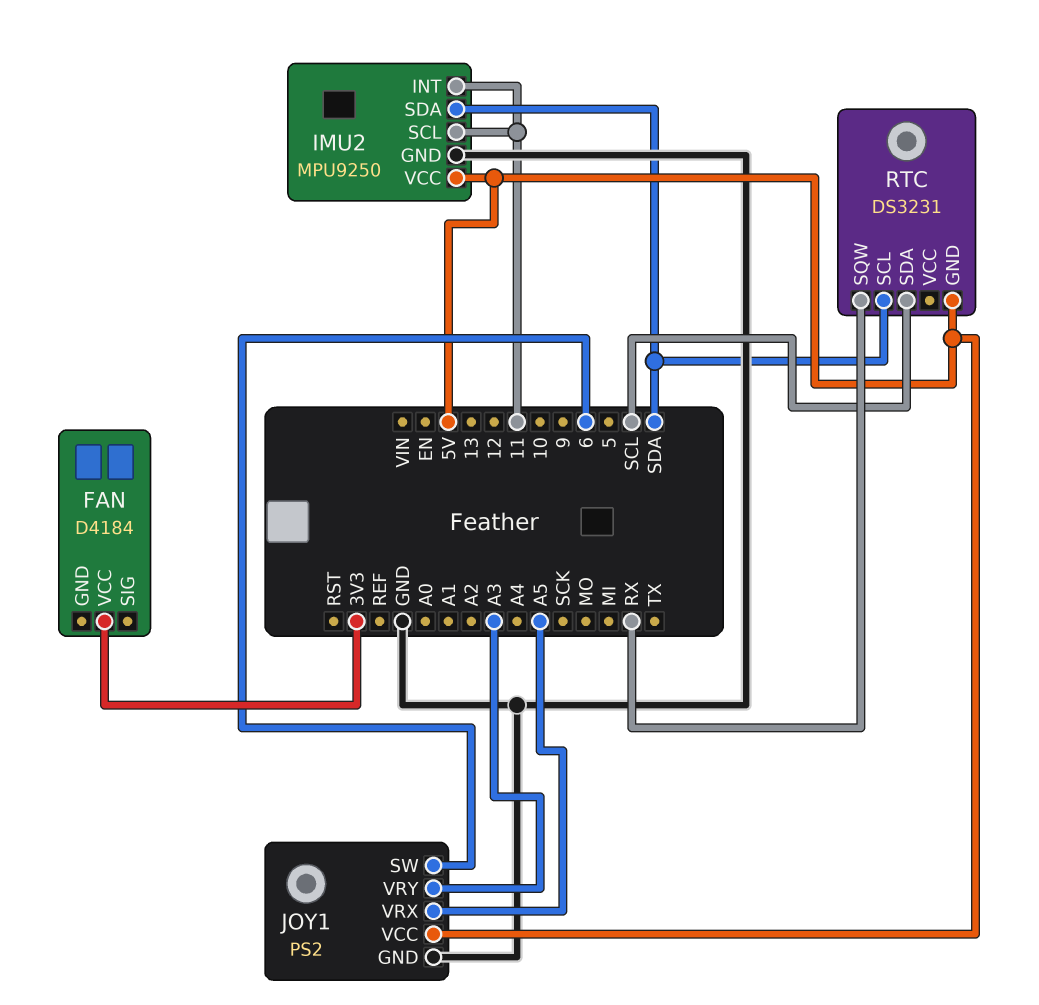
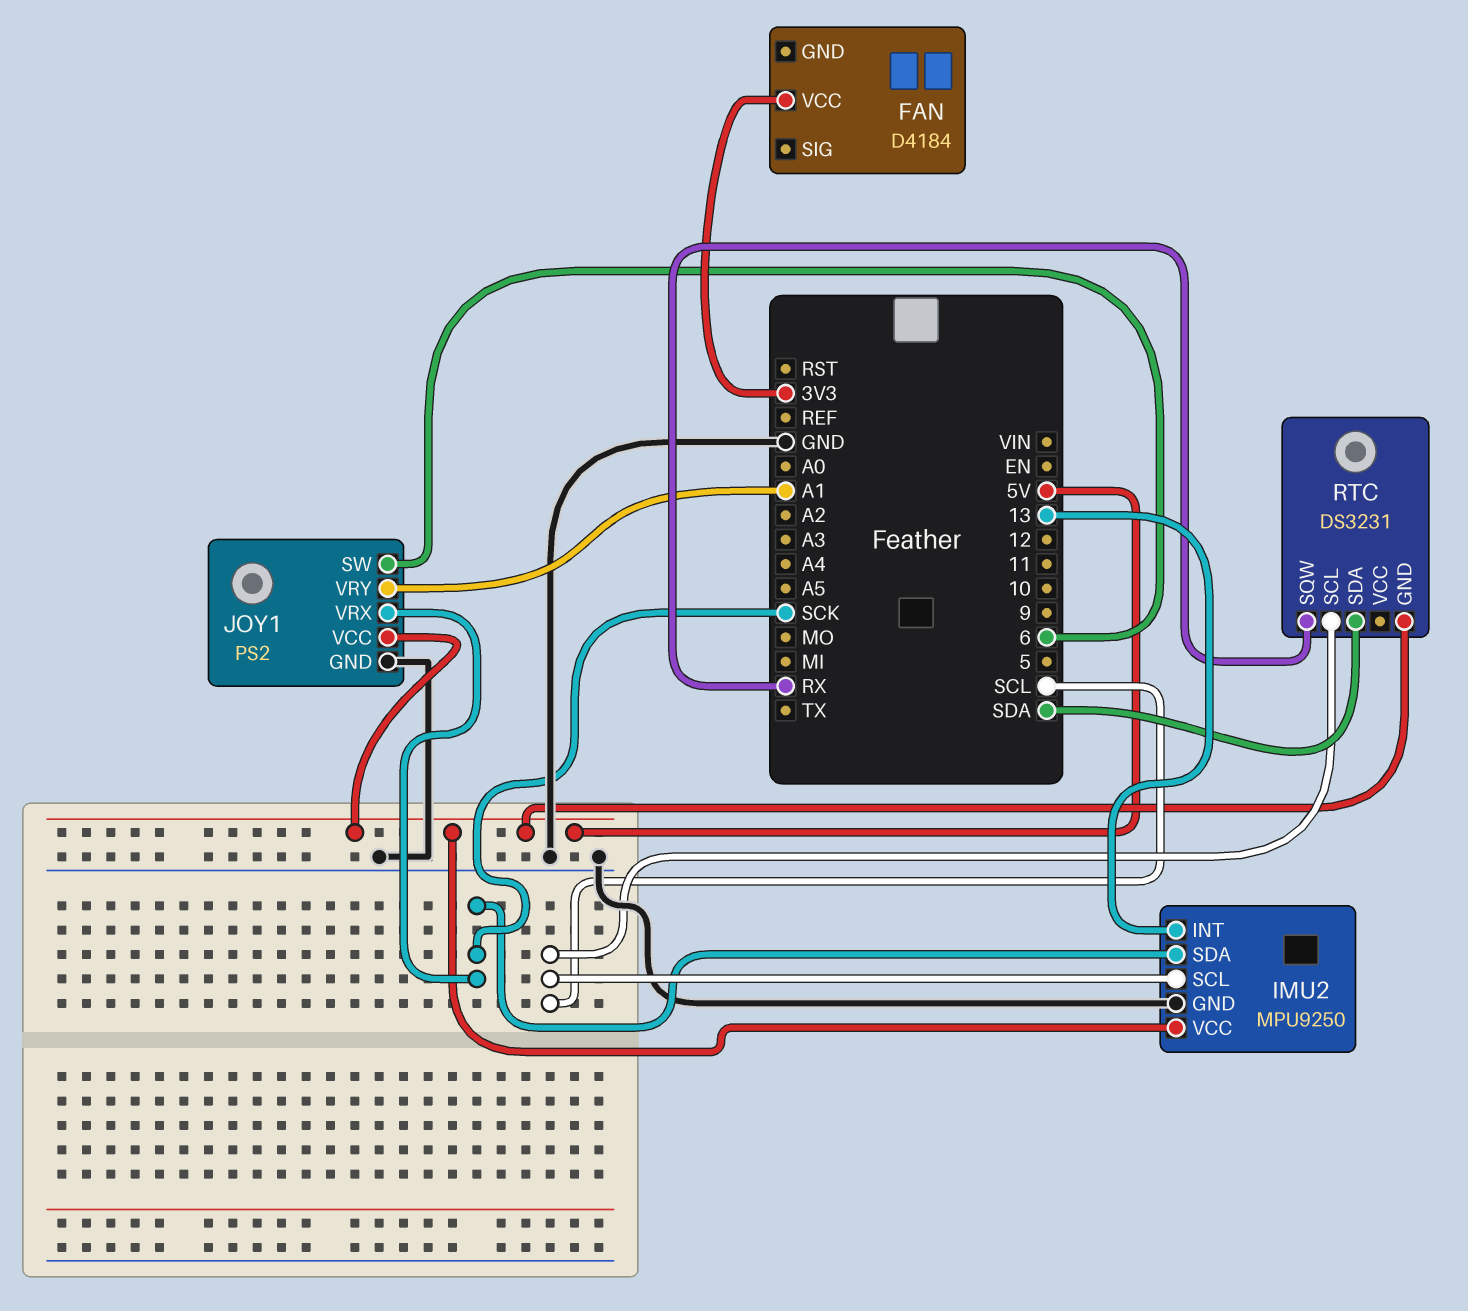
IMU2 pin INT: 11 -> 13
IMU2 pin SCL: 11 -> SCL
IMU2 pin SDA: SDA -> SCK
JOY1 pin VRX: A5 -> SCK
JOY1 pin VRY: A3 -> A1
RTC pin SCL: SDA -> SCL
RTC pin SDA: SCL -> SDA

